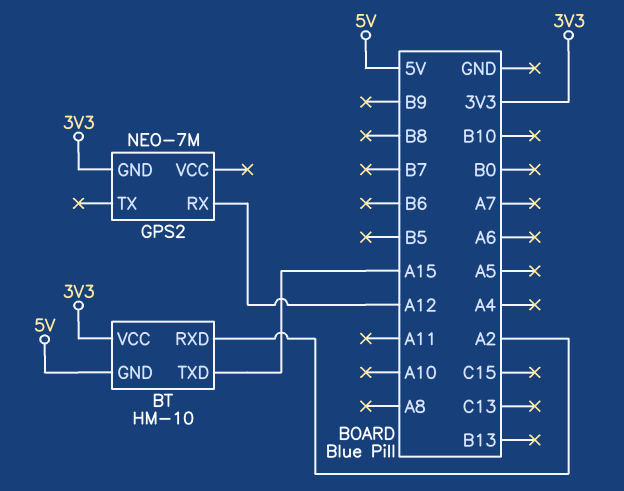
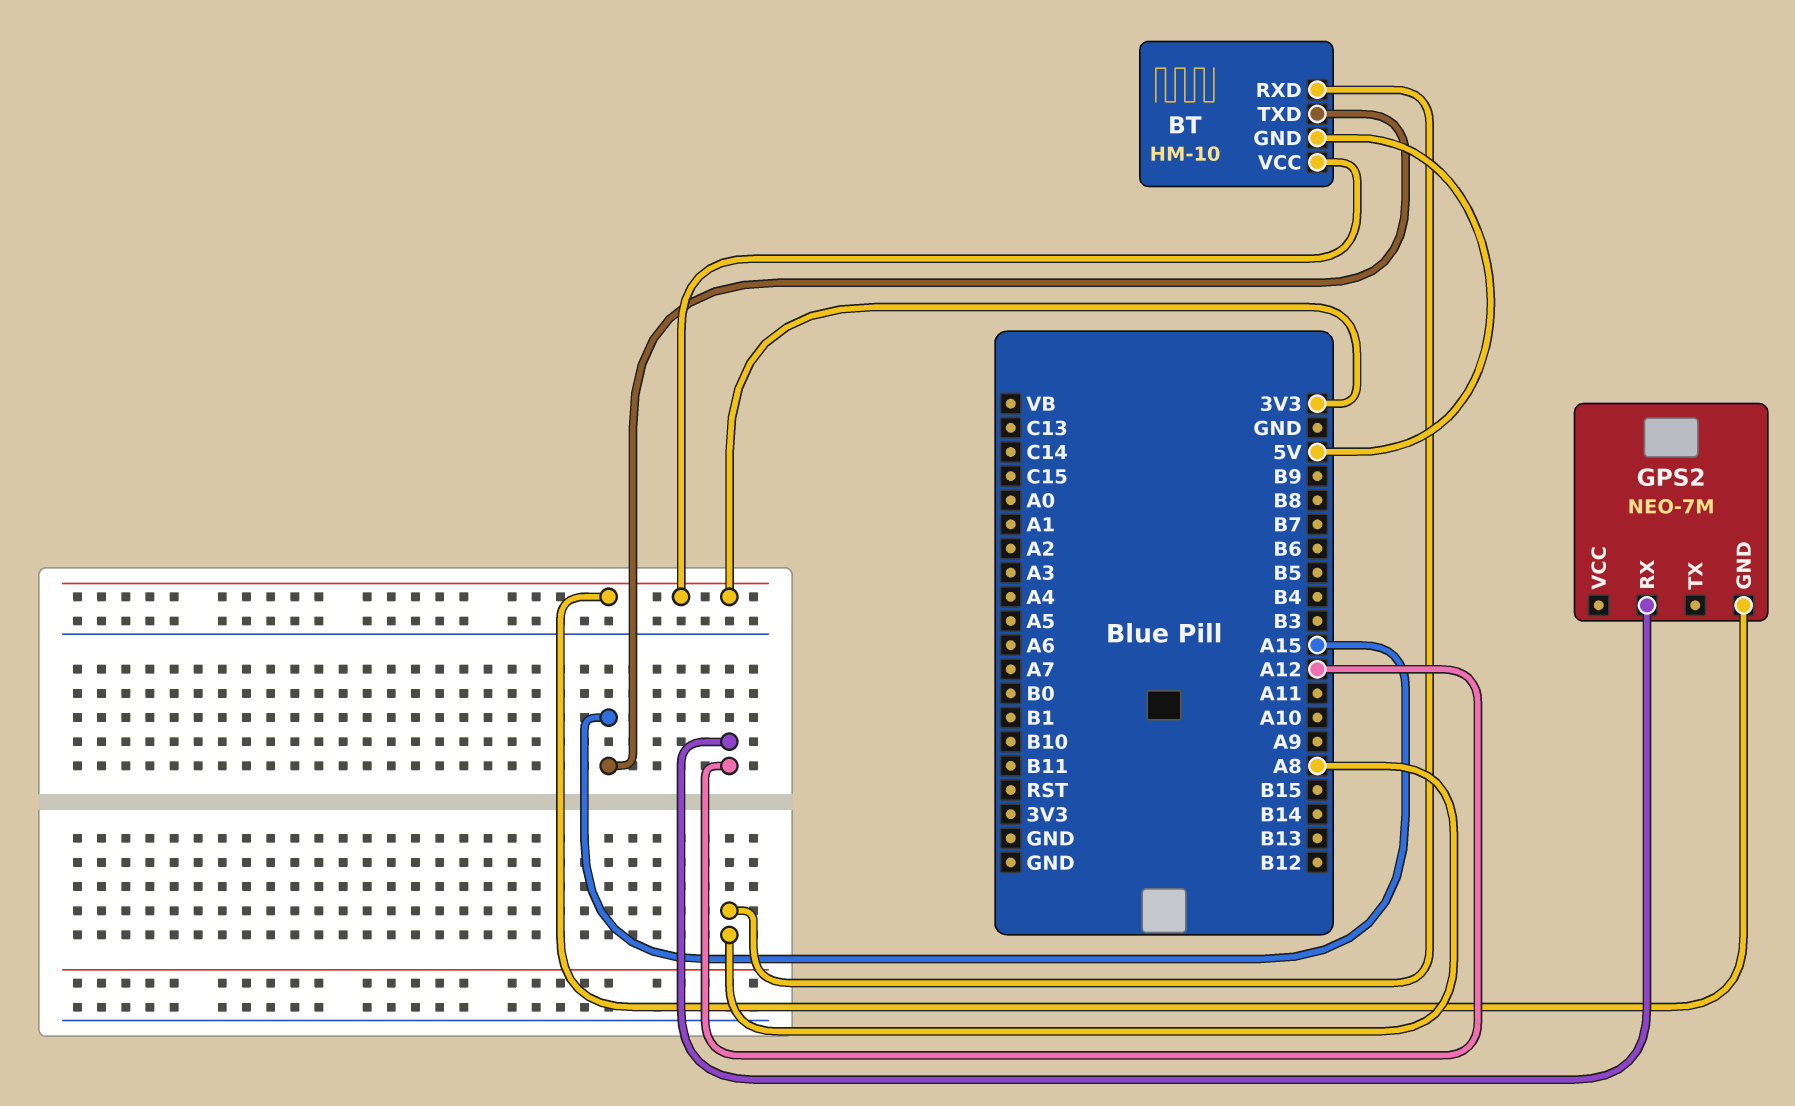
BT pin RXD: A2 -> A8

